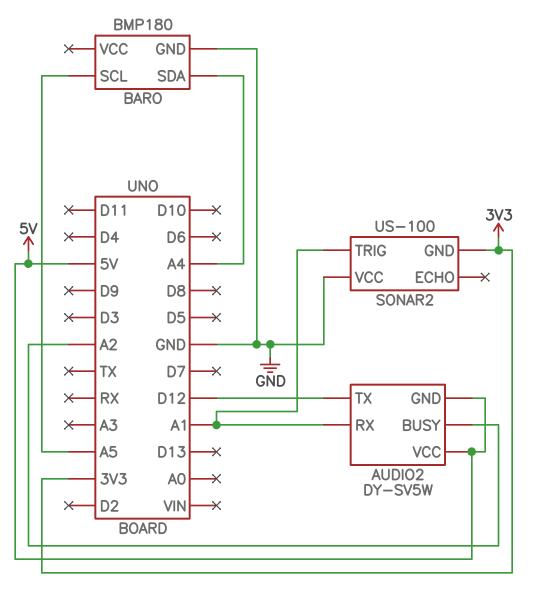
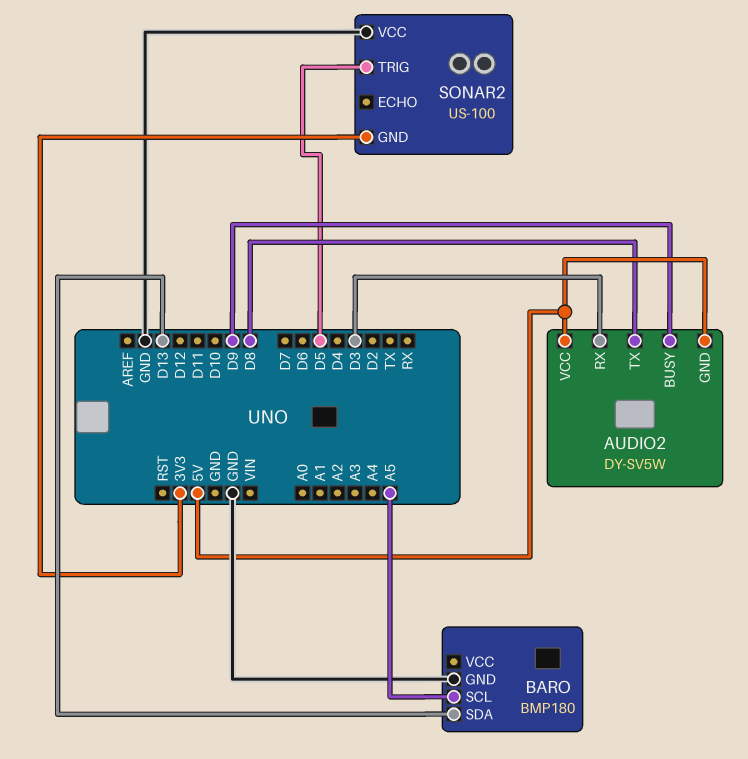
AUDIO2 pin BUSY: A2 -> D9
AUDIO2 pin RX: A1 -> D3
AUDIO2 pin TX: D12 -> D8
BARO pin SDA: A4 -> D13
SONAR2 pin TRIG: A1 -> D5

